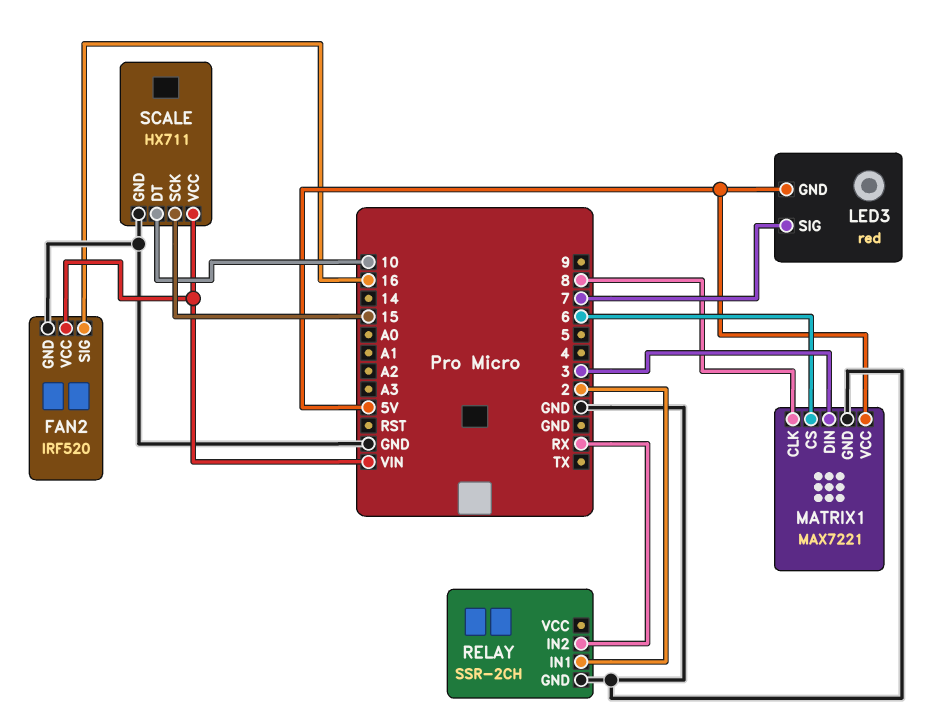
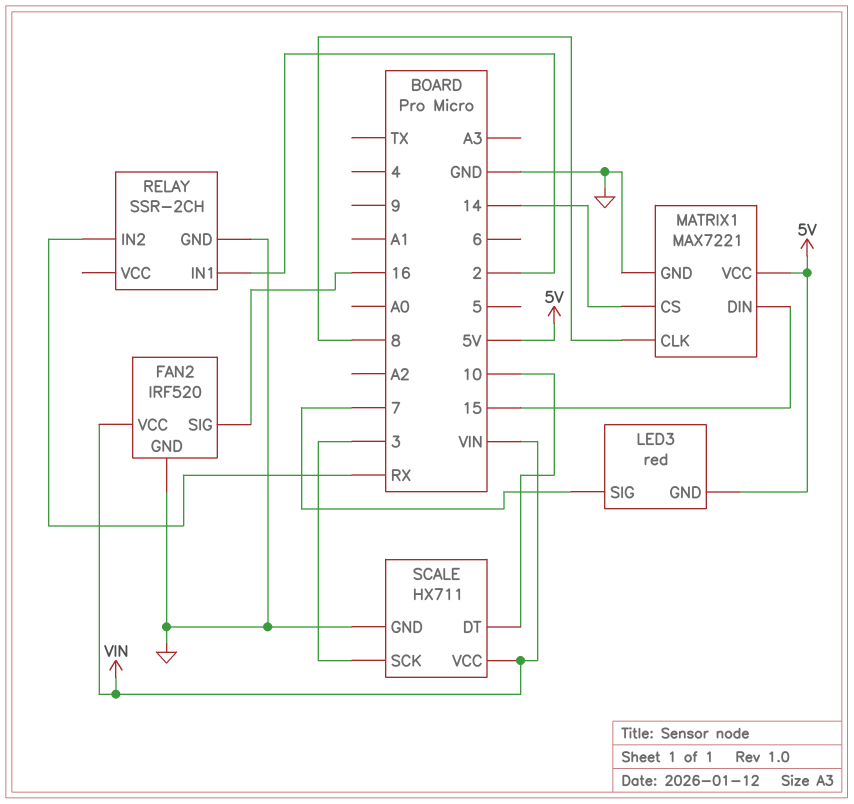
MATRIX1 pin CS: 6 -> 14
MATRIX1 pin DIN: 3 -> 15
SCALE pin SCK: 15 -> 3

